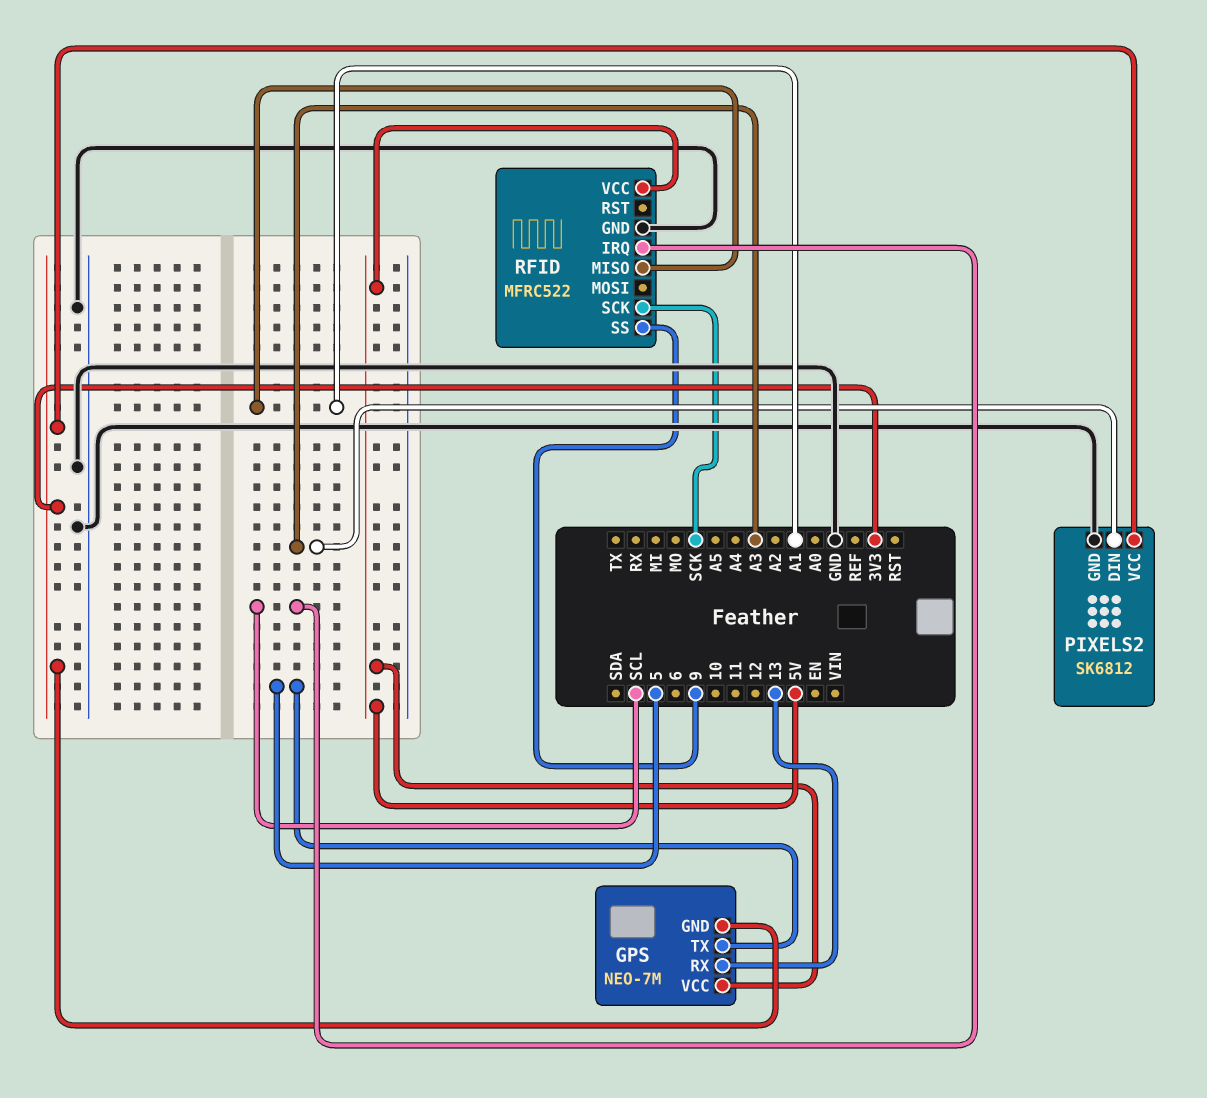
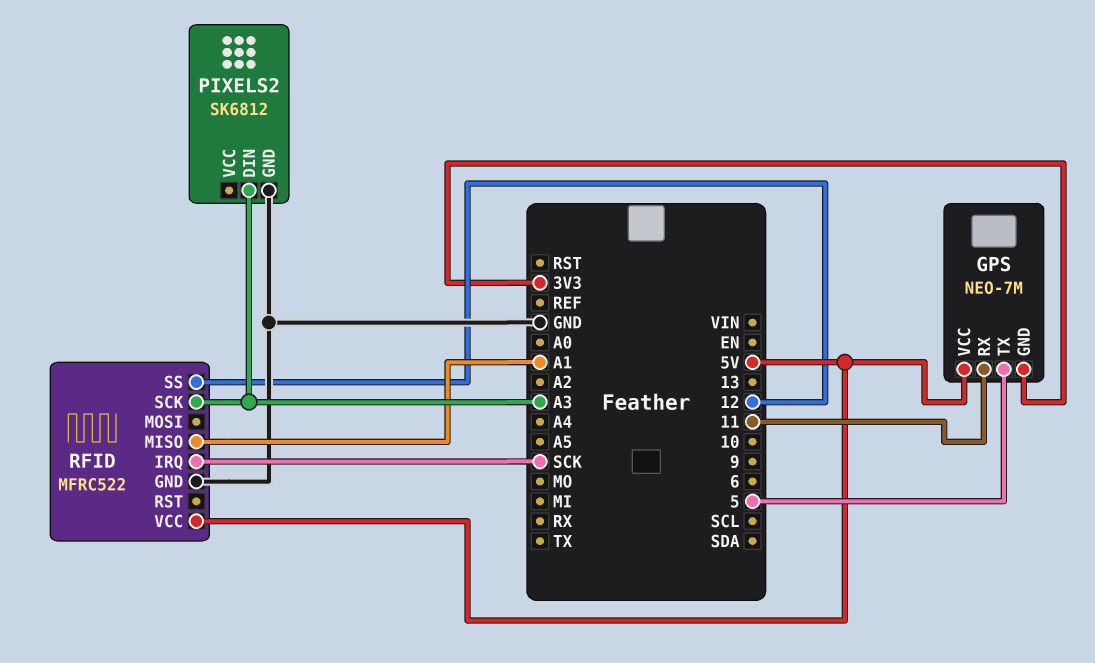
GPS pin RX: 13 -> 11
PIXELS2 pin VCC: 3V3 -> none
RFID pin IRQ: SCL -> SCK
RFID pin SCK: SCK -> A3
RFID pin SS: 9 -> 12

